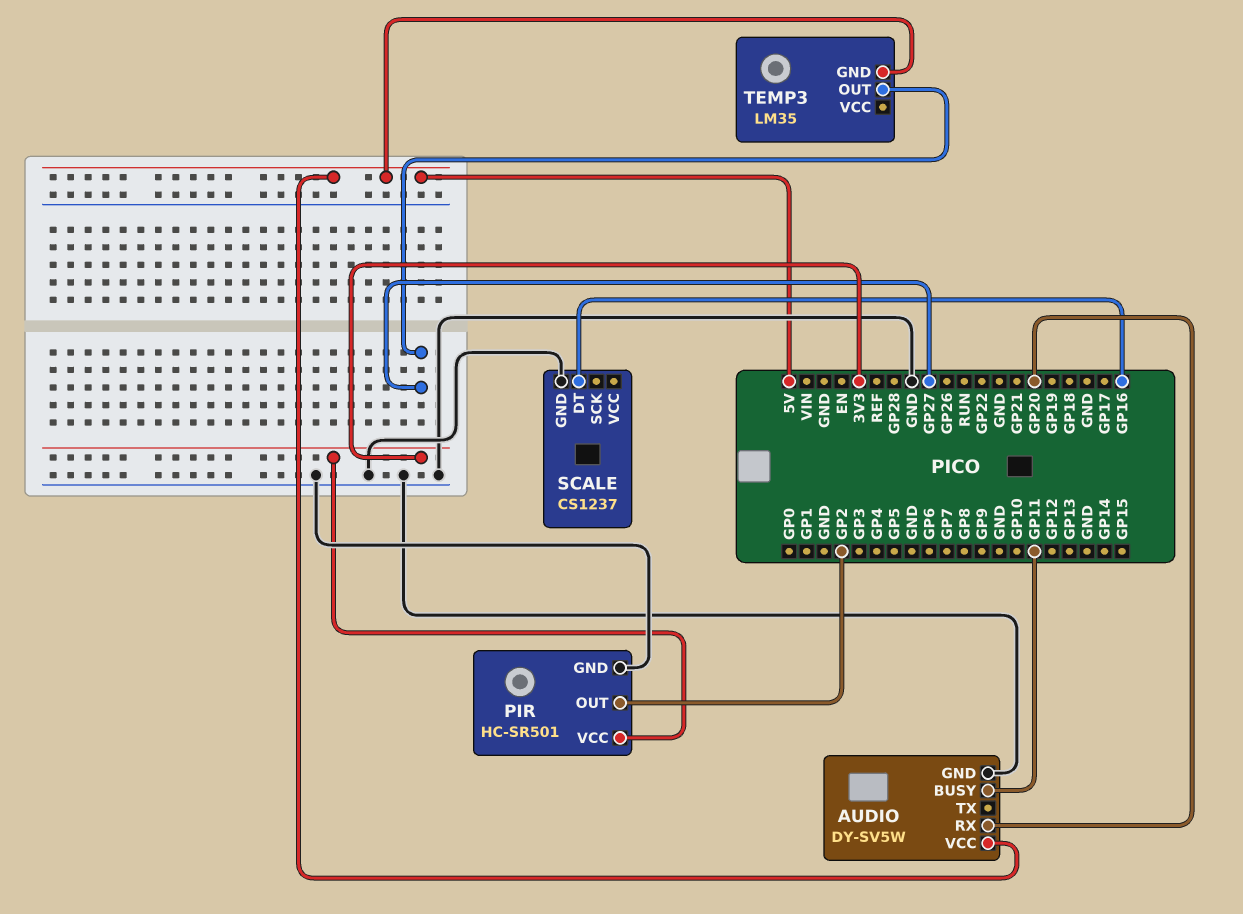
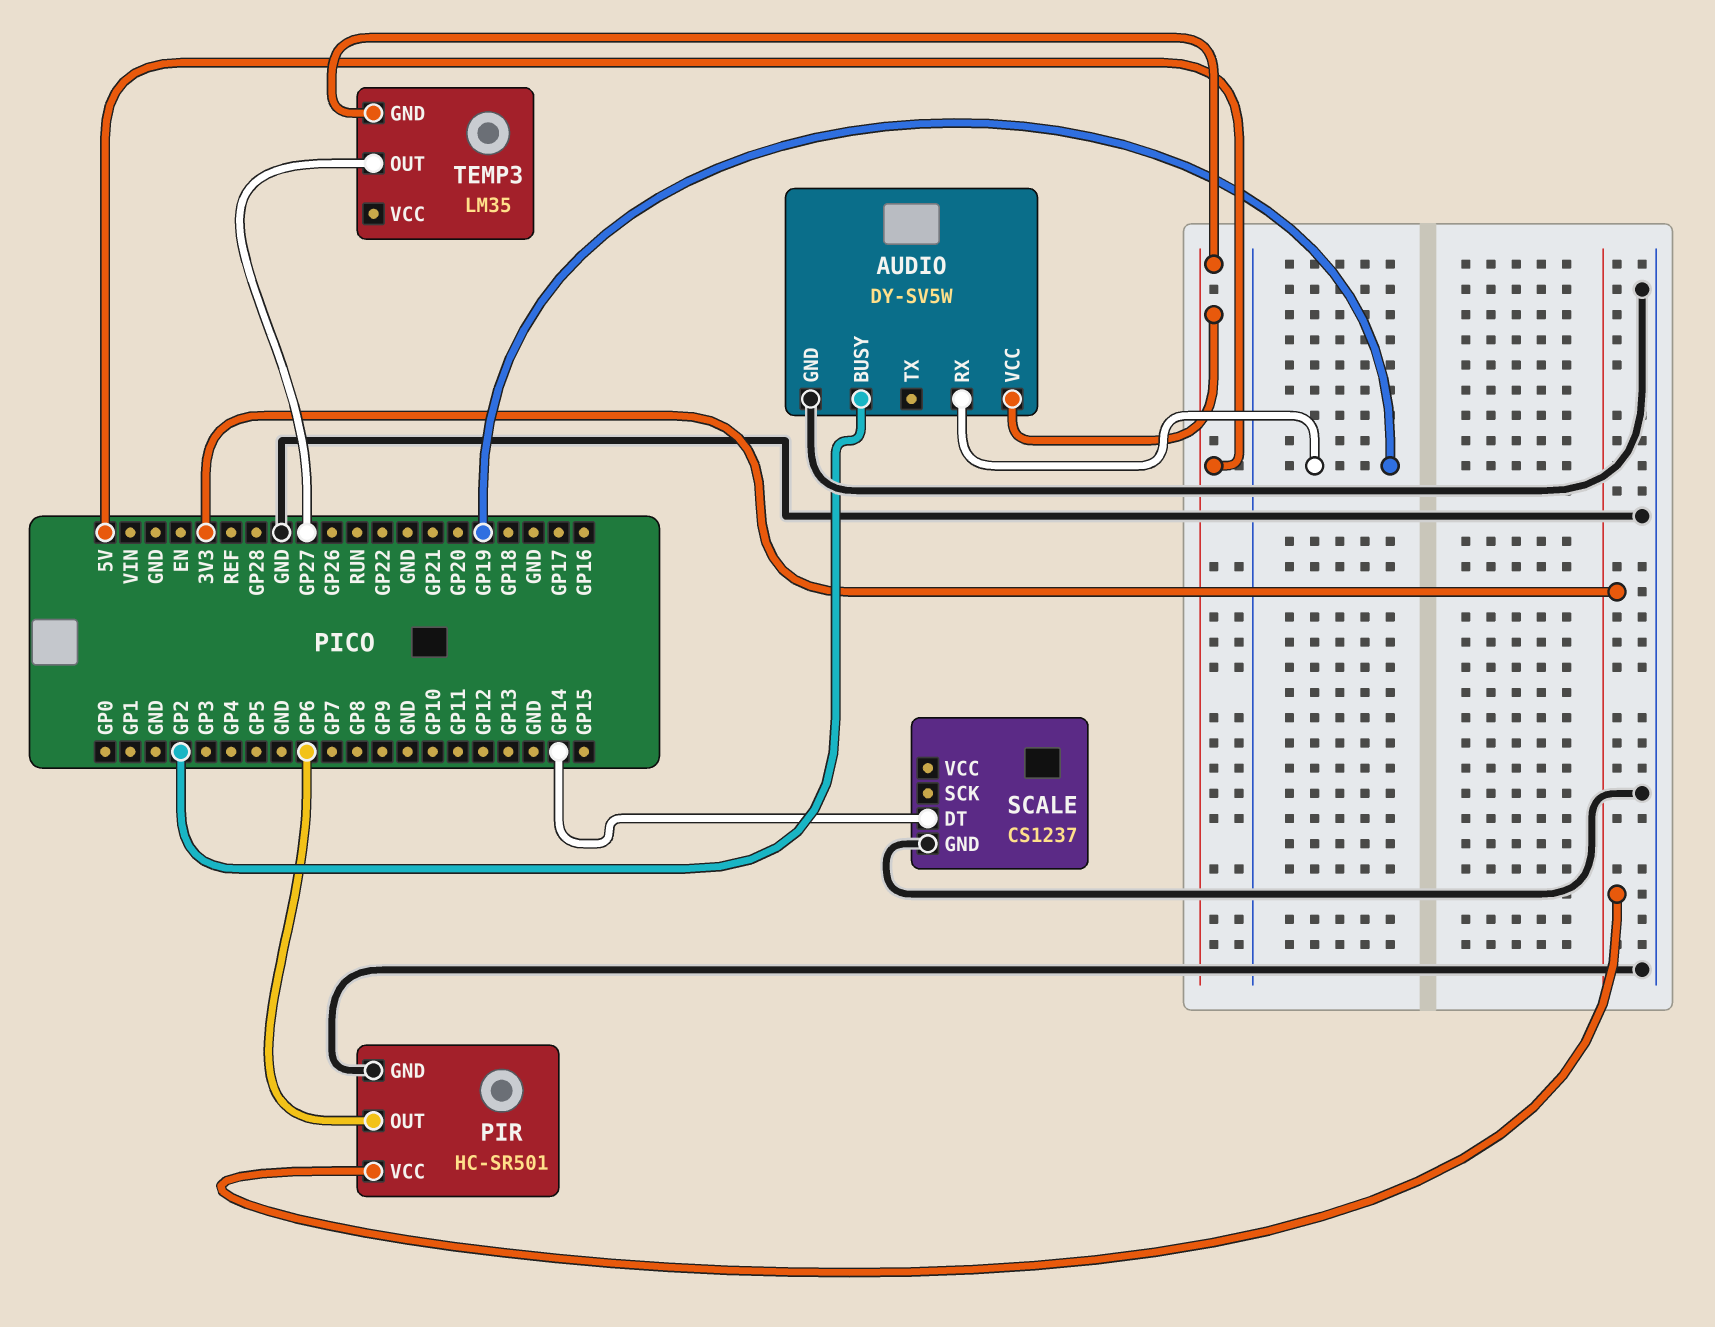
AUDIO pin BUSY: GP11 -> GP2
AUDIO pin RX: GP20 -> GP19
PIR pin OUT: GP2 -> GP6
SCALE pin DT: GP16 -> GP14

